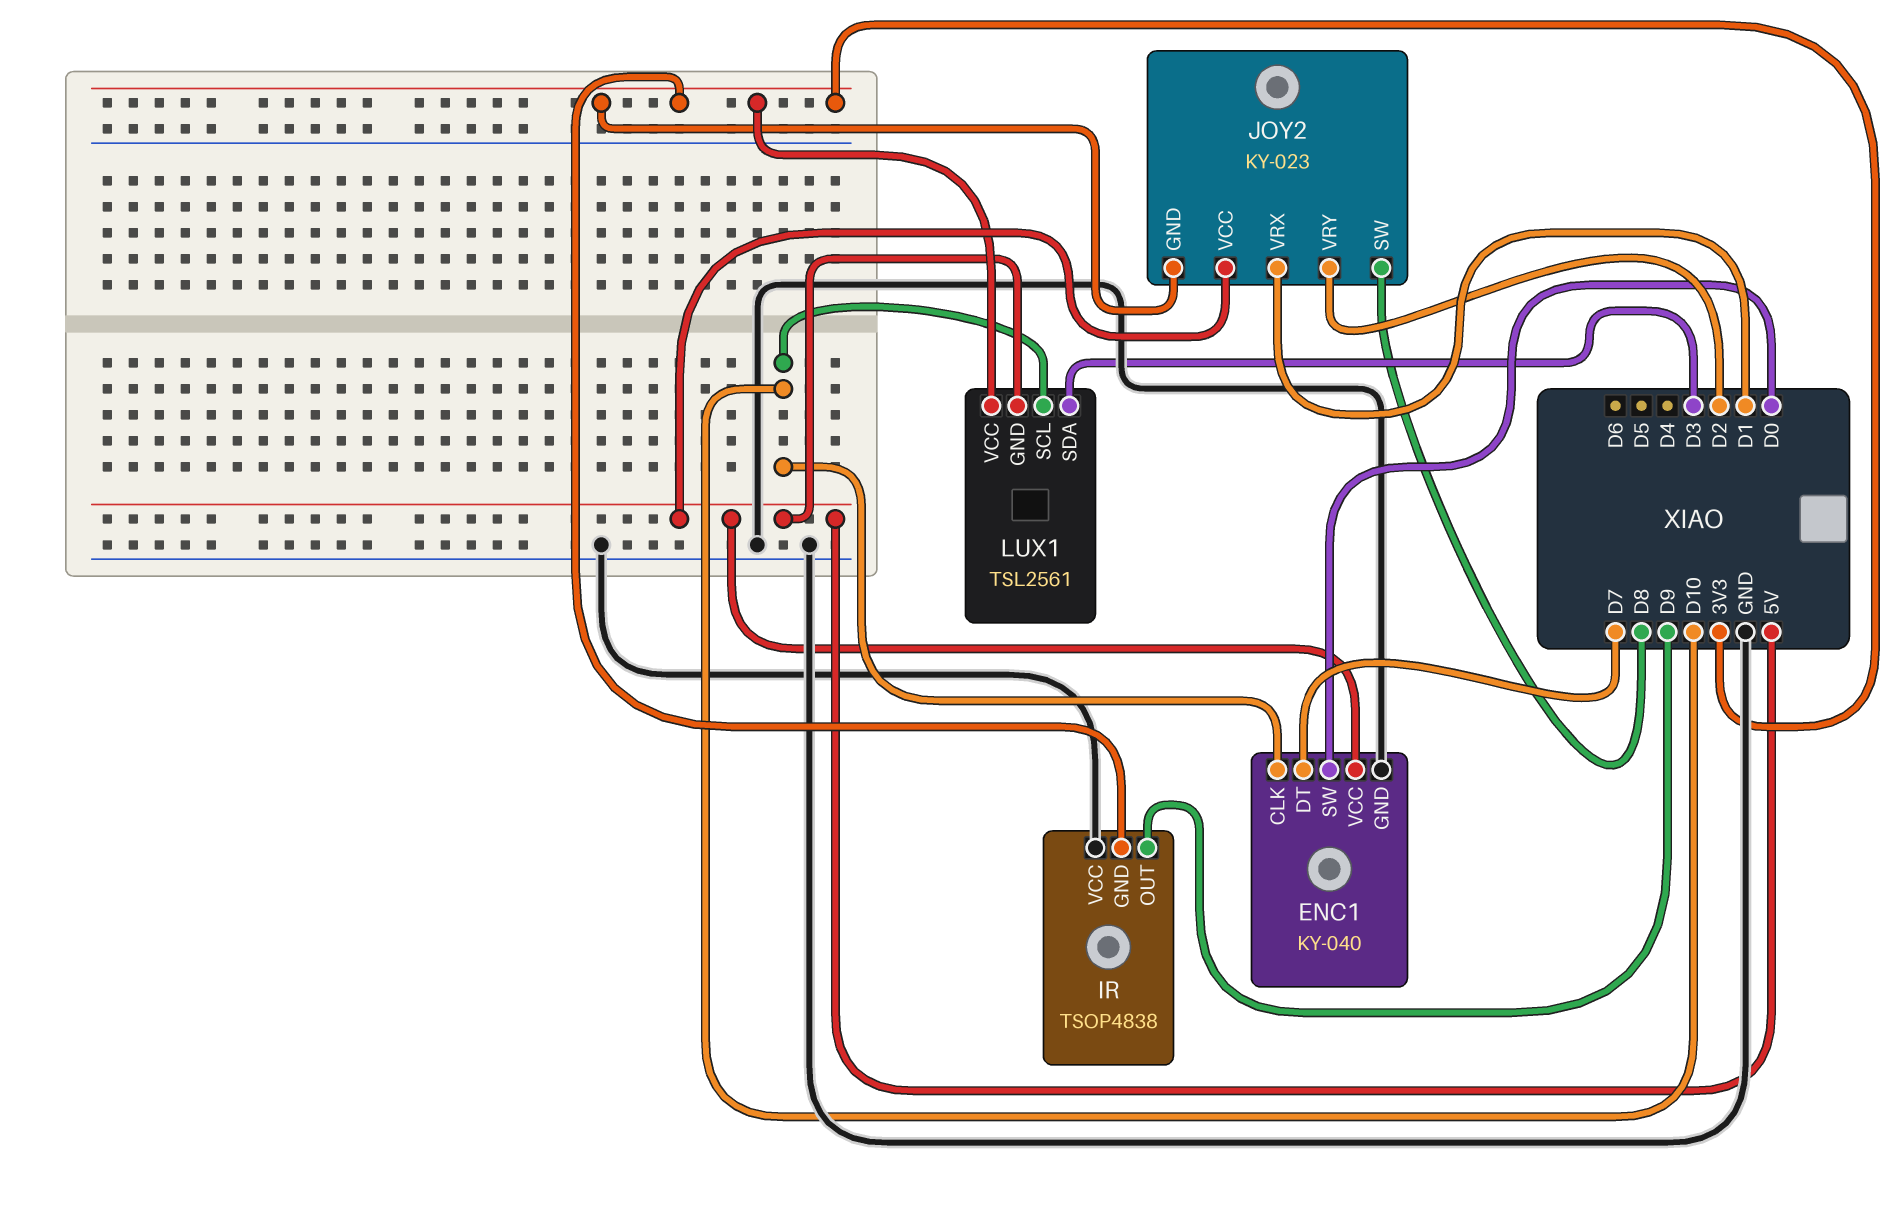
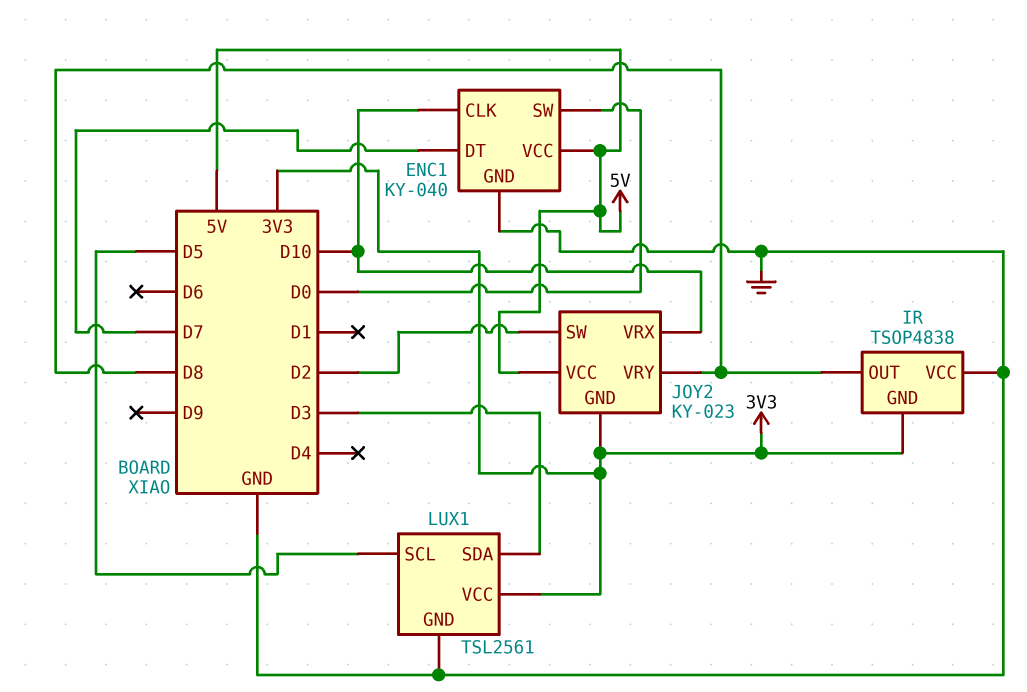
IR pin OUT: D9 -> D8
JOY2 pin SW: D8 -> D2
JOY2 pin VRX: D1 -> D10
JOY2 pin VRY: D2 -> D8
LUX1 pin GND: 5V -> GND
LUX1 pin SCL: D10 -> D5

